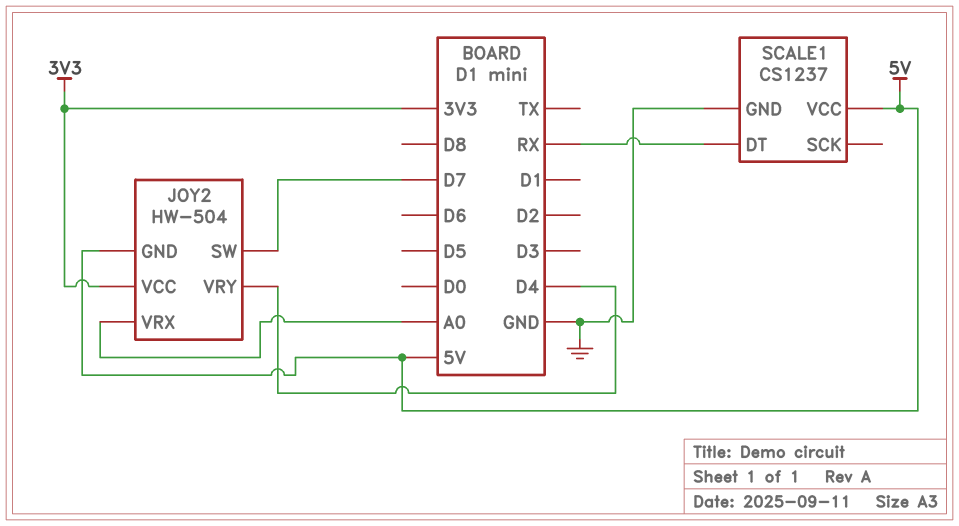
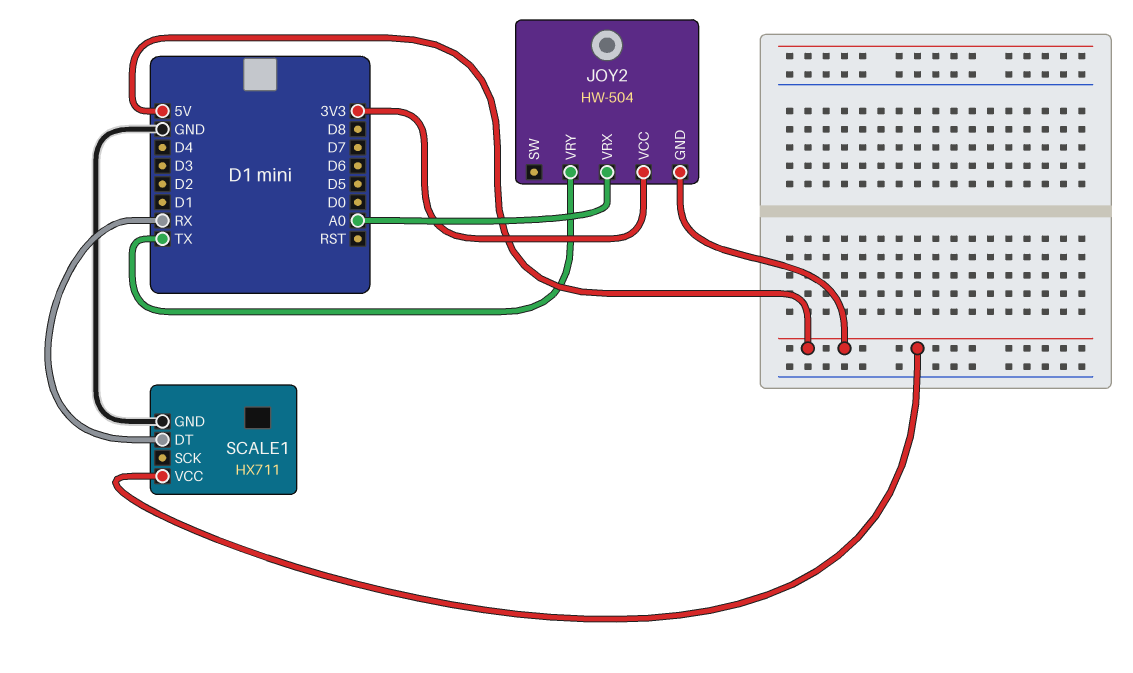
JOY2 pin SW: D7 -> none
JOY2 pin VRY: D4 -> TX
SCALE1: CS1237 -> HX711

